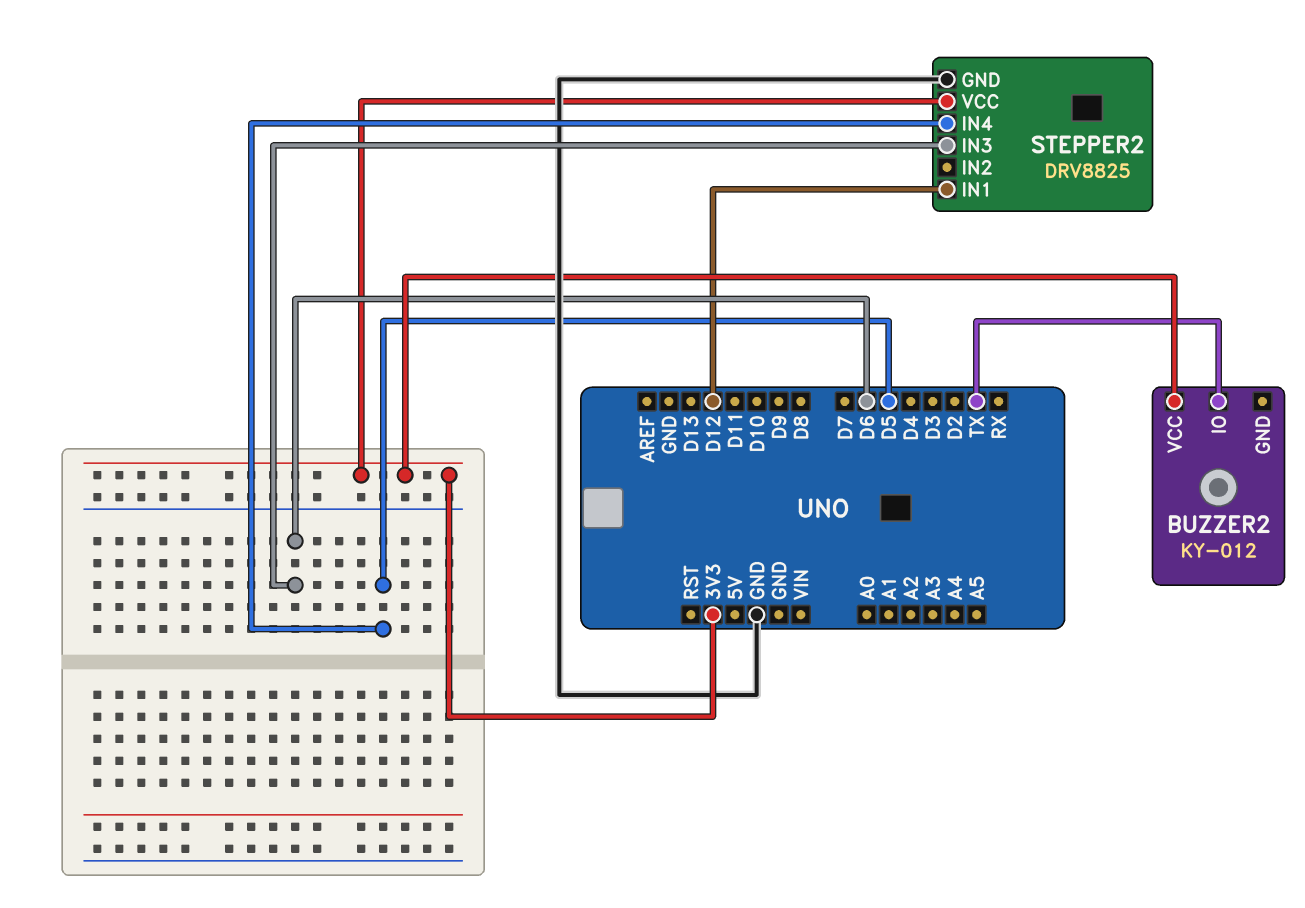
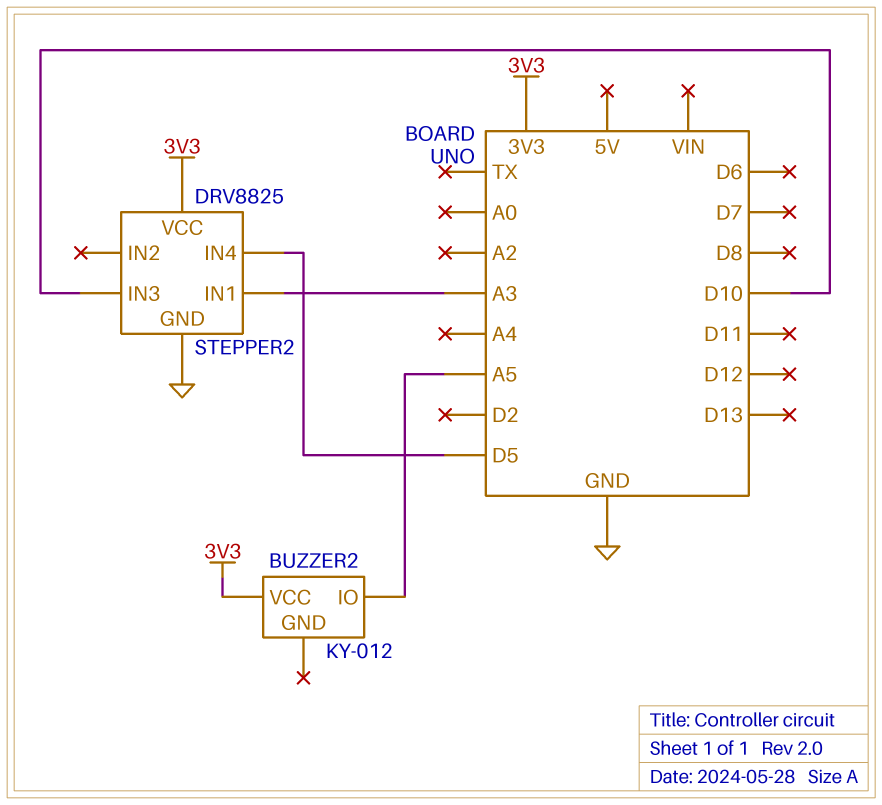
BUZZER2 pin IO: TX -> A5
STEPPER2 pin IN1: D12 -> A3
STEPPER2 pin IN3: D6 -> D10

